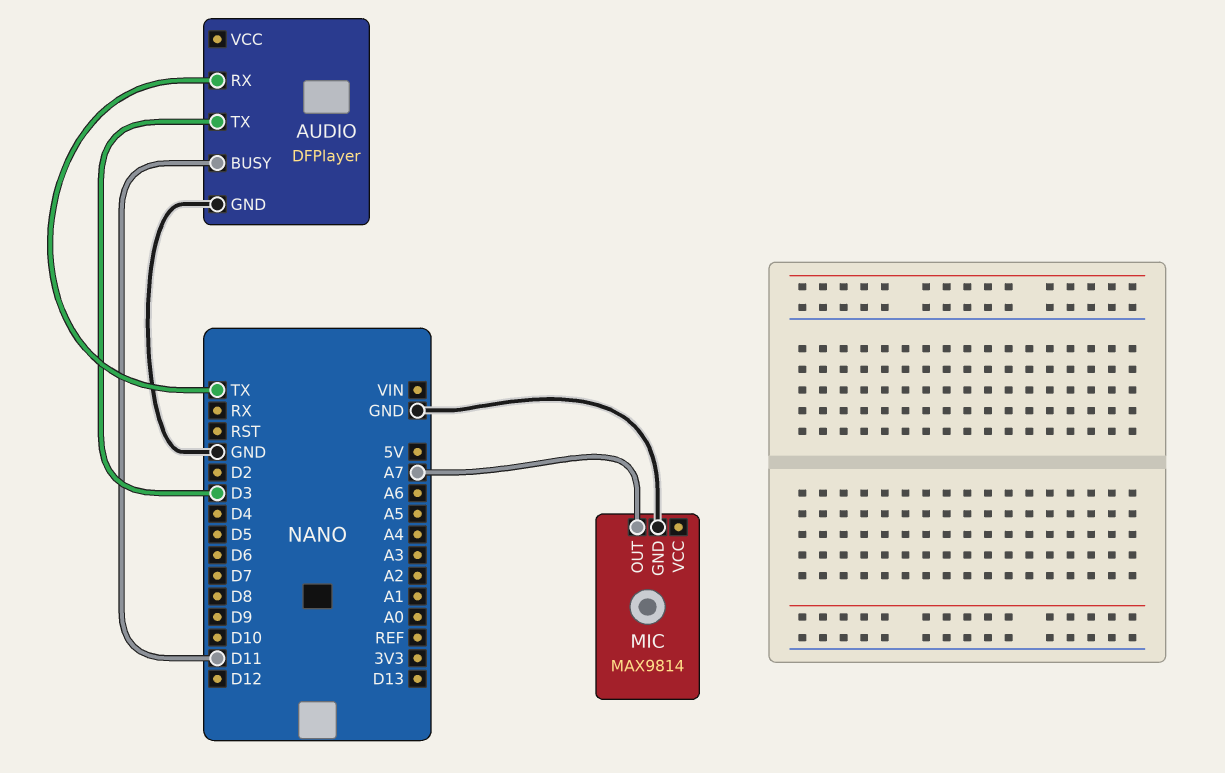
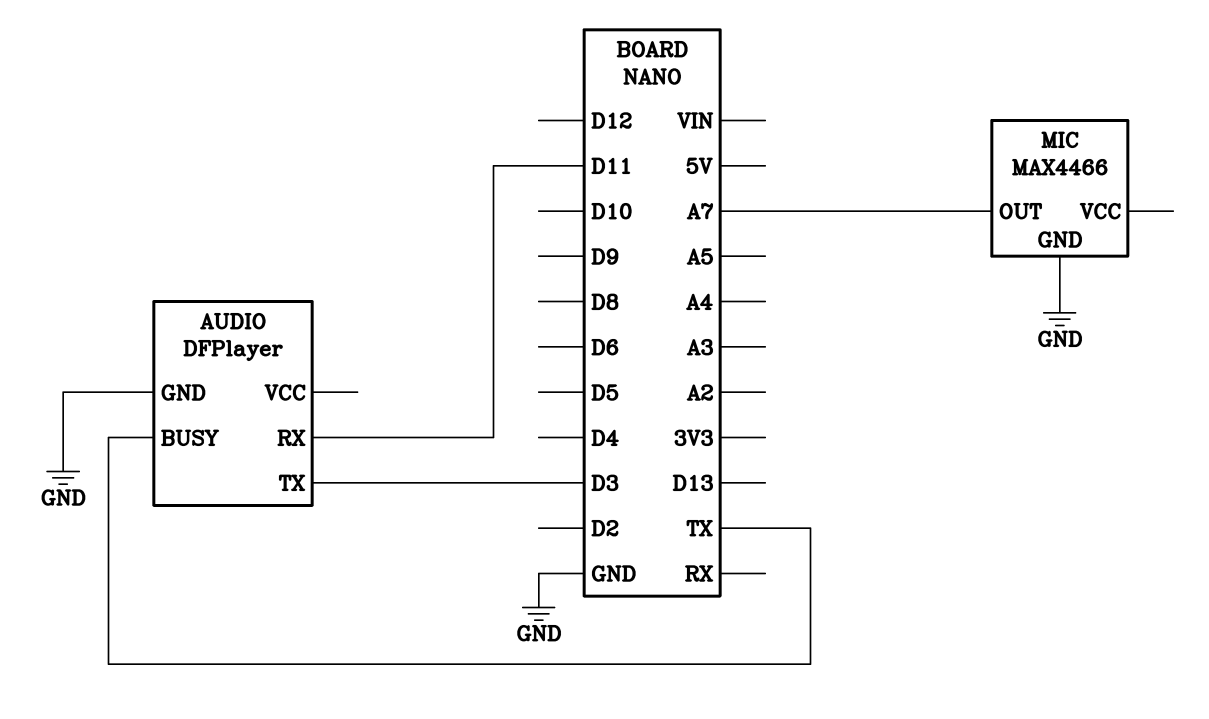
AUDIO pin BUSY: D11 -> TX
AUDIO pin RX: TX -> D11
MIC: MAX9814 -> MAX4466

